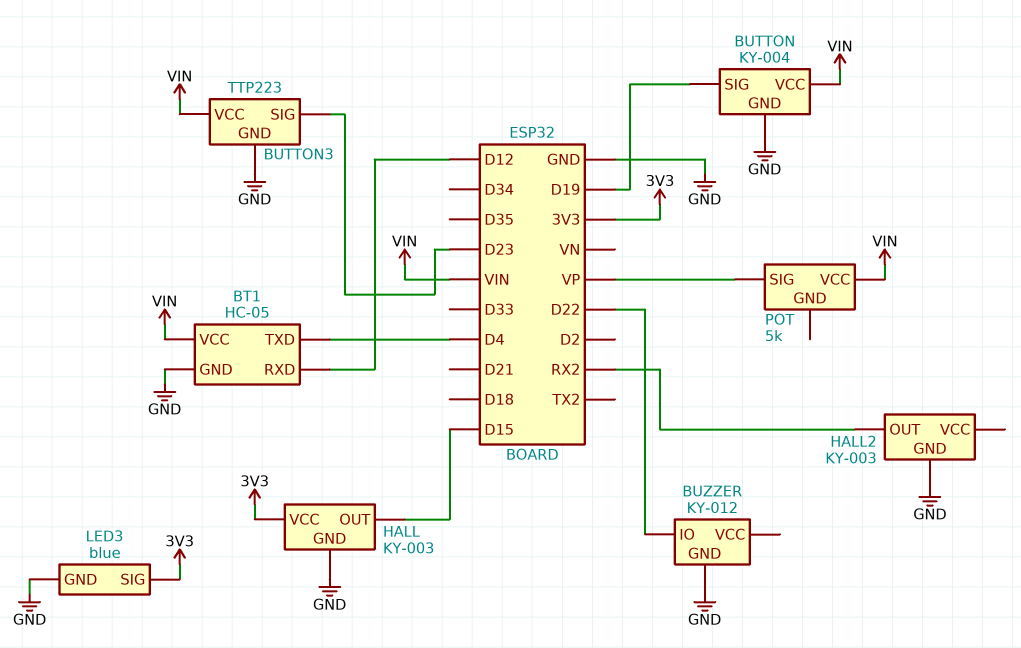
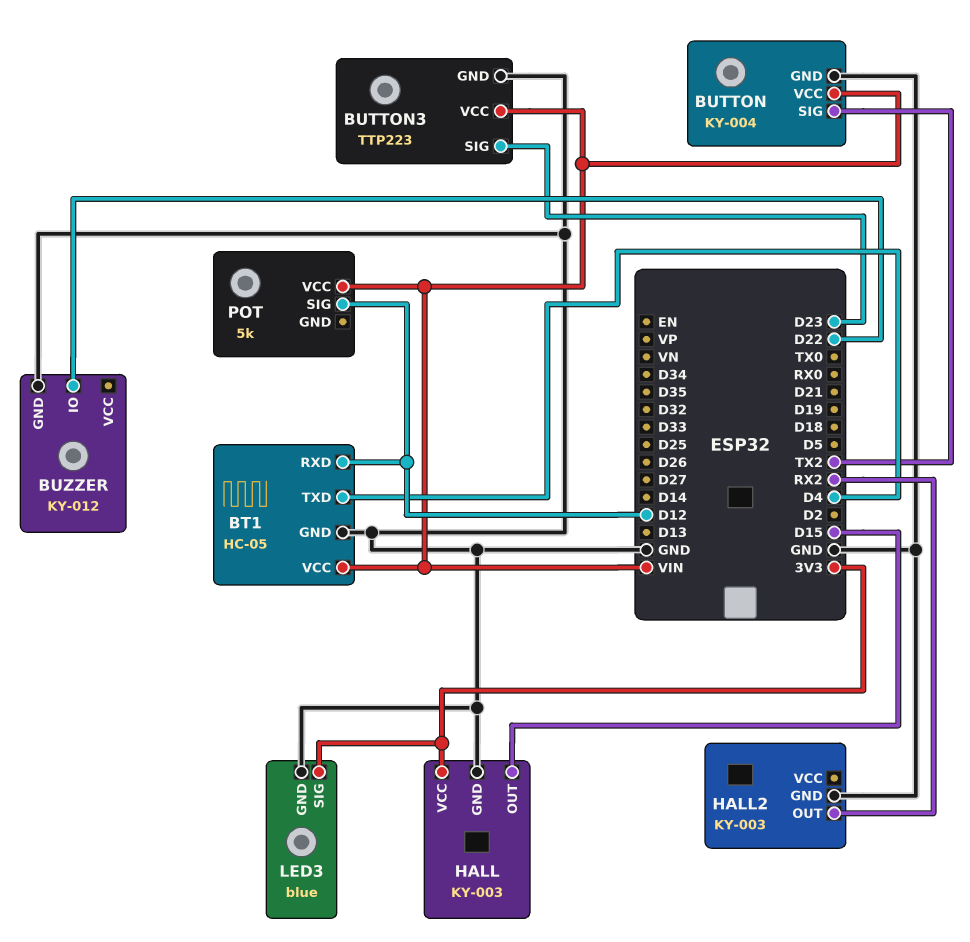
BUTTON pin SIG: D19 -> TX2
POT pin SIG: VP -> D12

